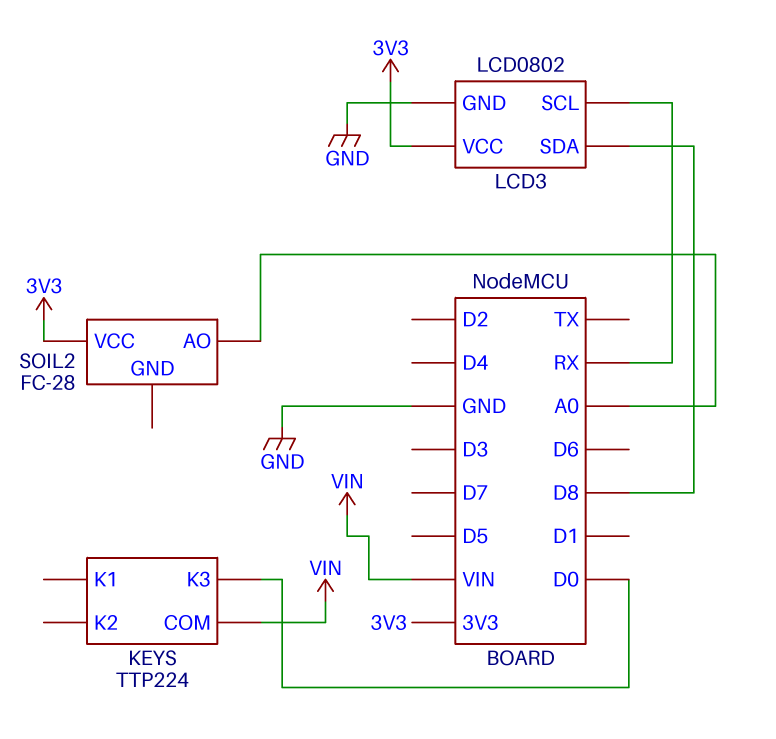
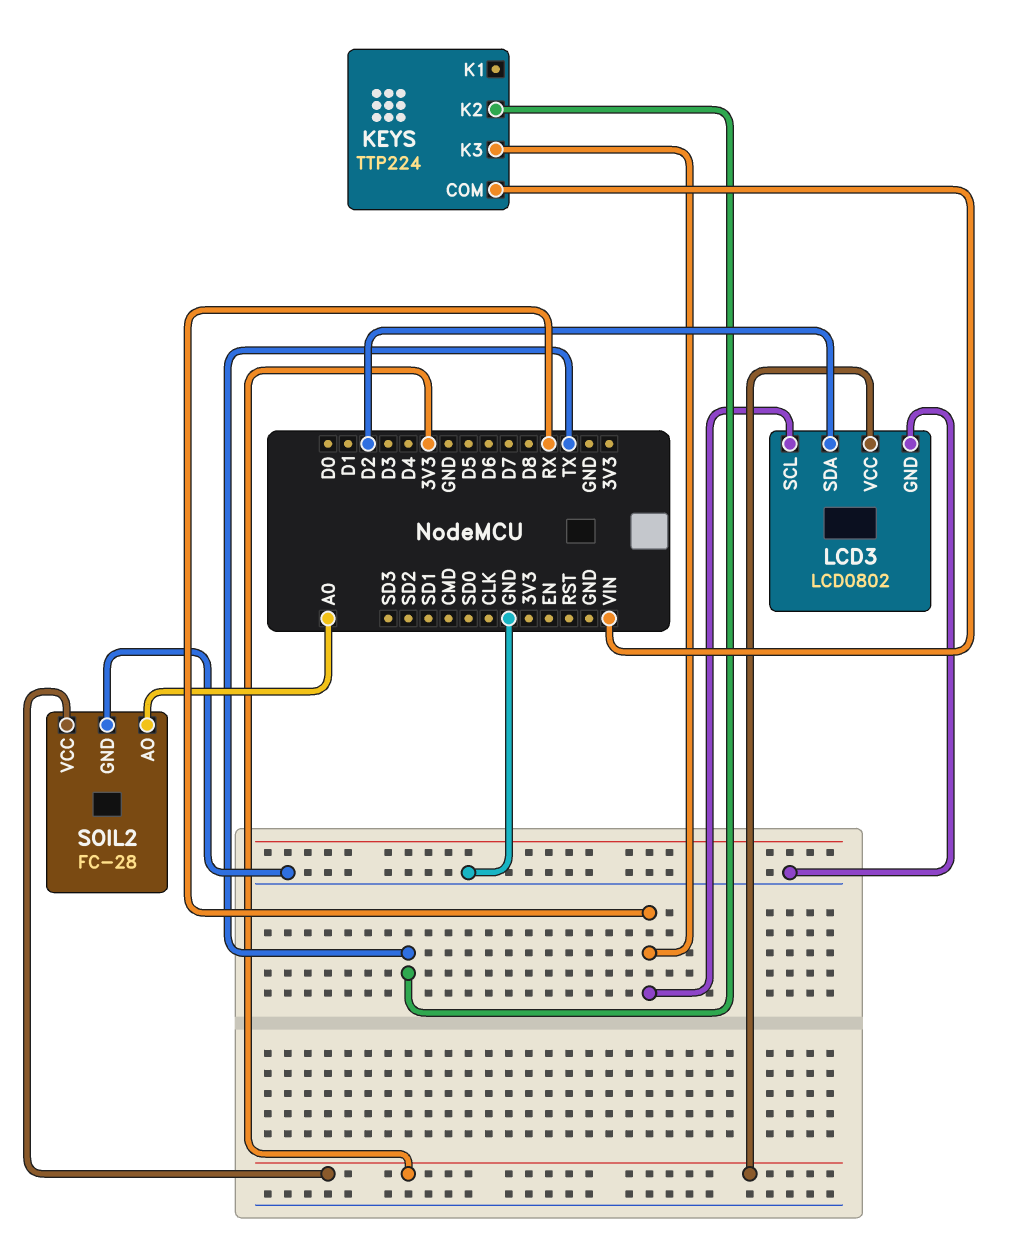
KEYS pin K2: none -> TX
KEYS pin K3: D0 -> RX
LCD3 pin SDA: D8 -> D2
SOIL2 pin GND: none -> GND

